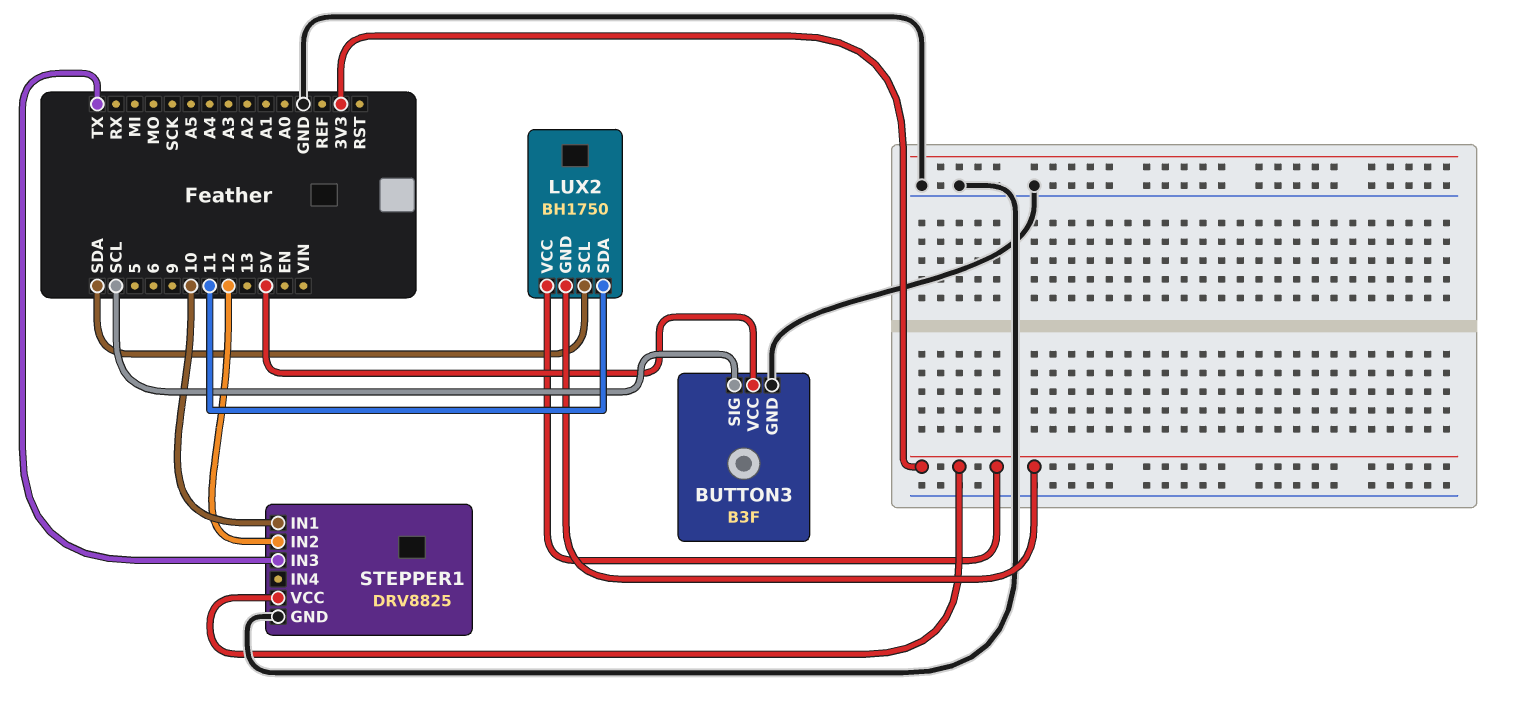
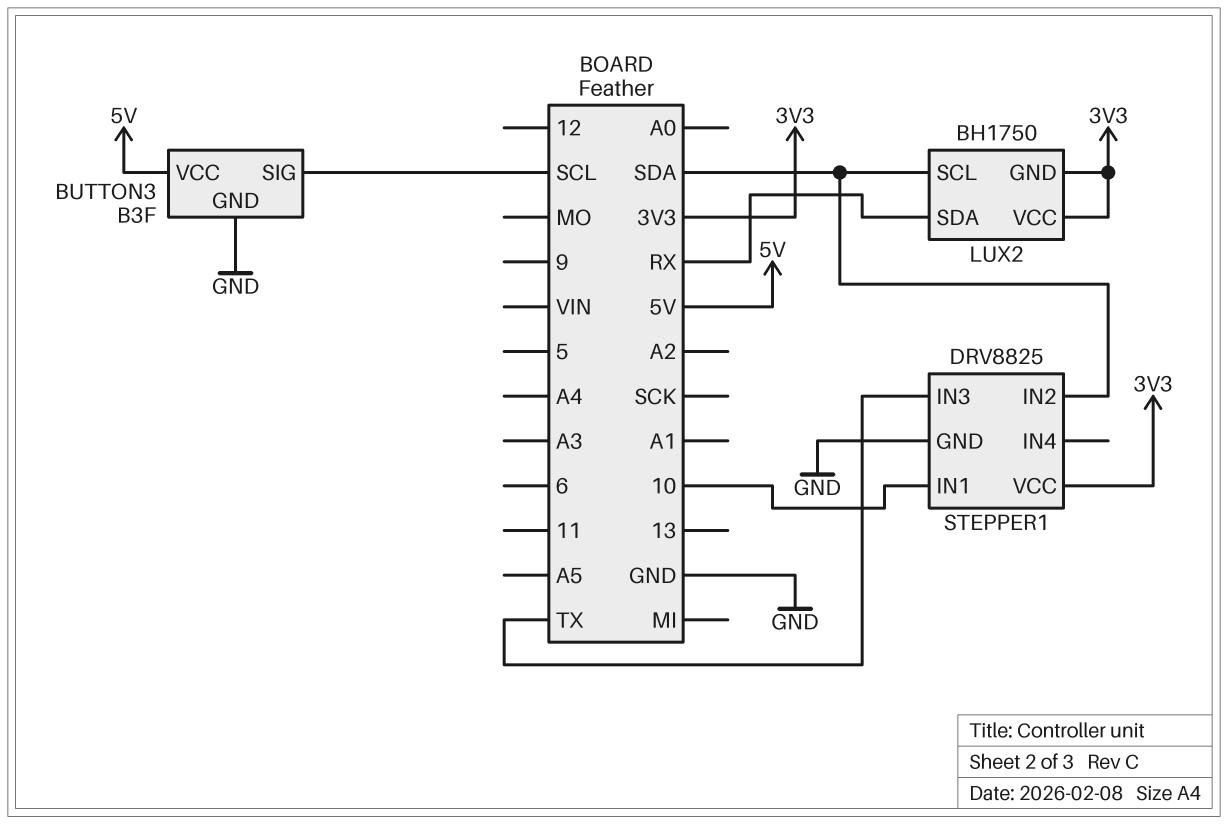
LUX2 pin SDA: 11 -> RX
STEPPER1 pin IN2: 12 -> SDA

